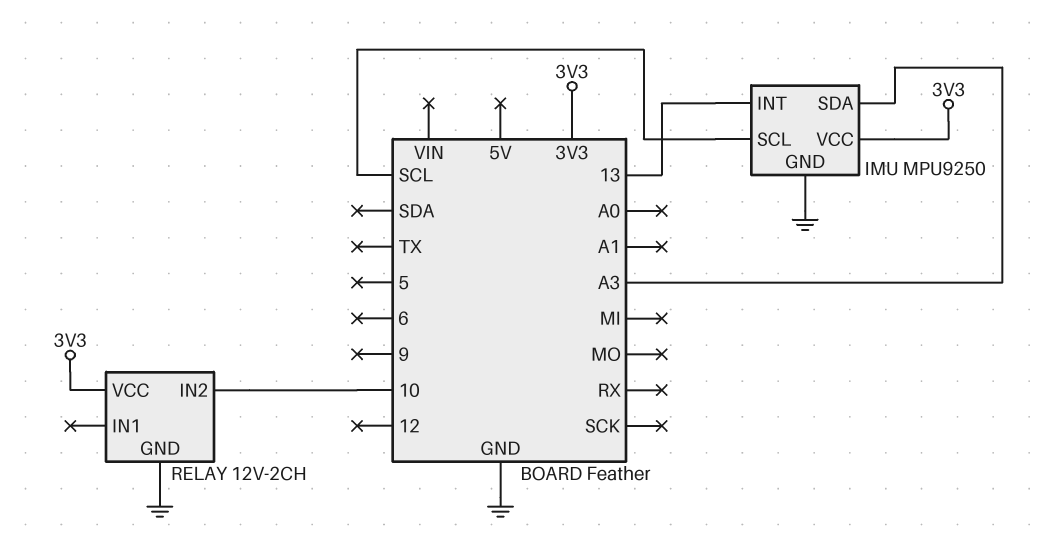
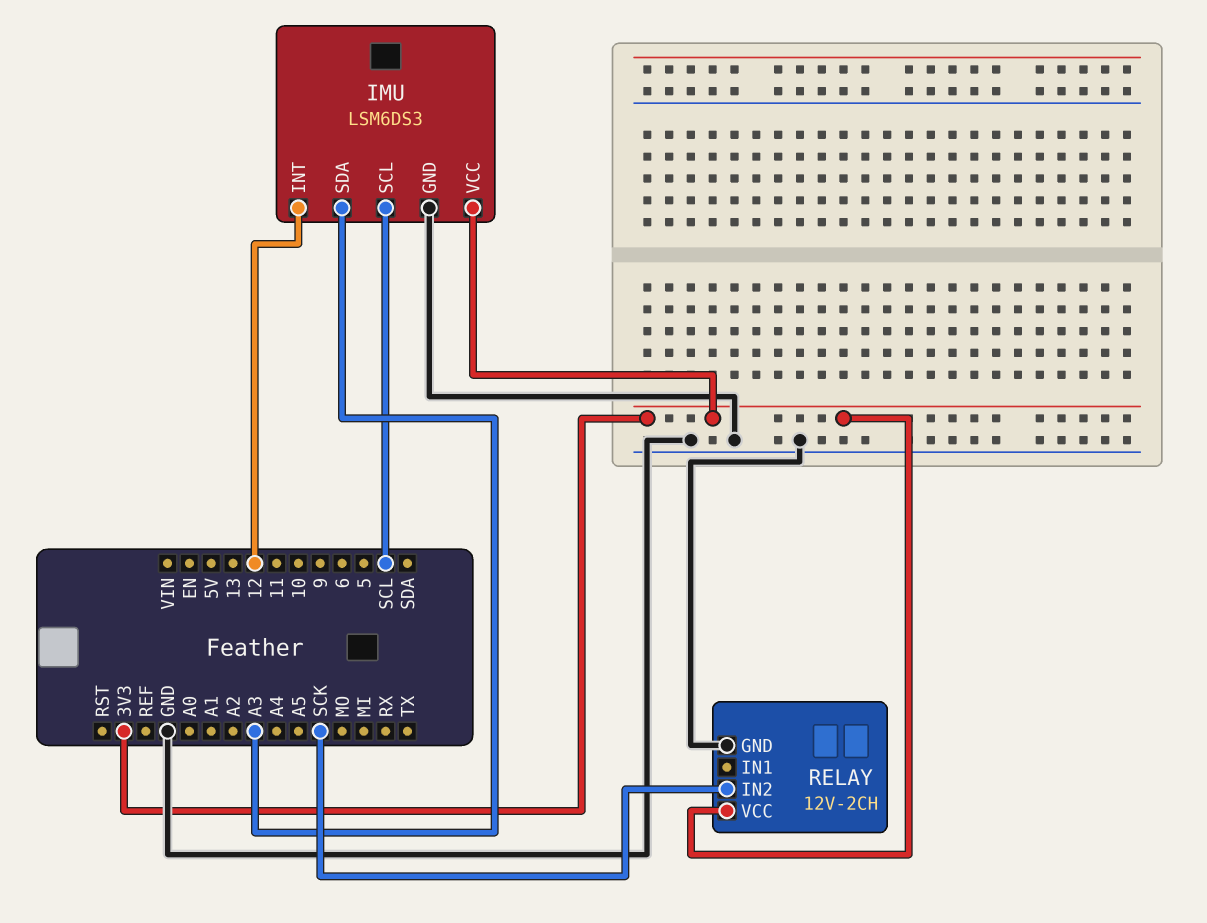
IMU: MPU9250 -> LSM6DS3
IMU pin INT: 13 -> 12
RELAY pin IN2: 10 -> SCK

